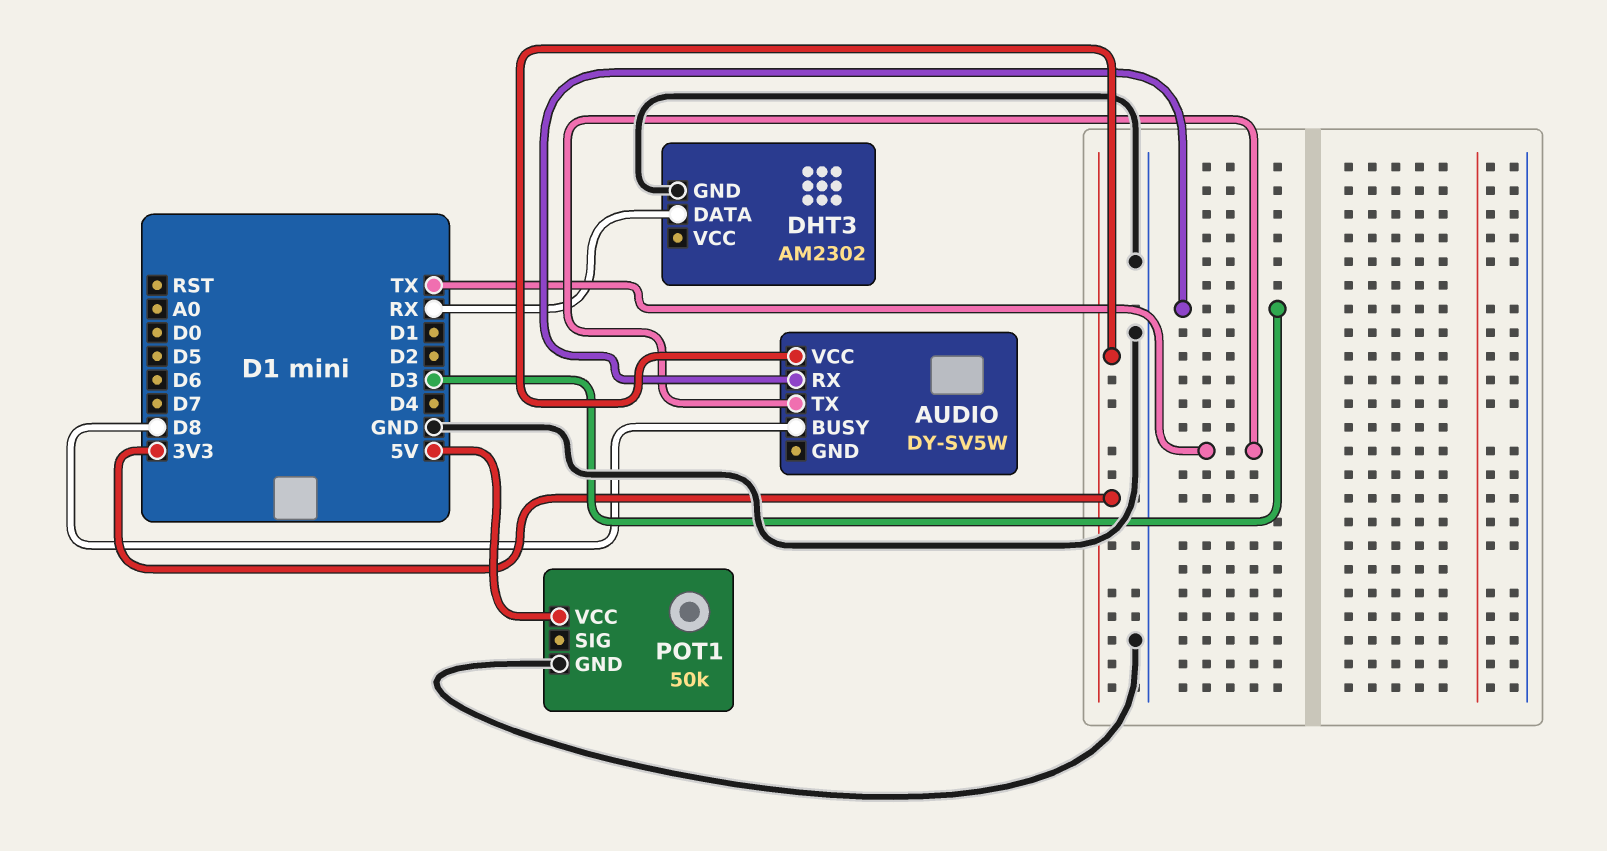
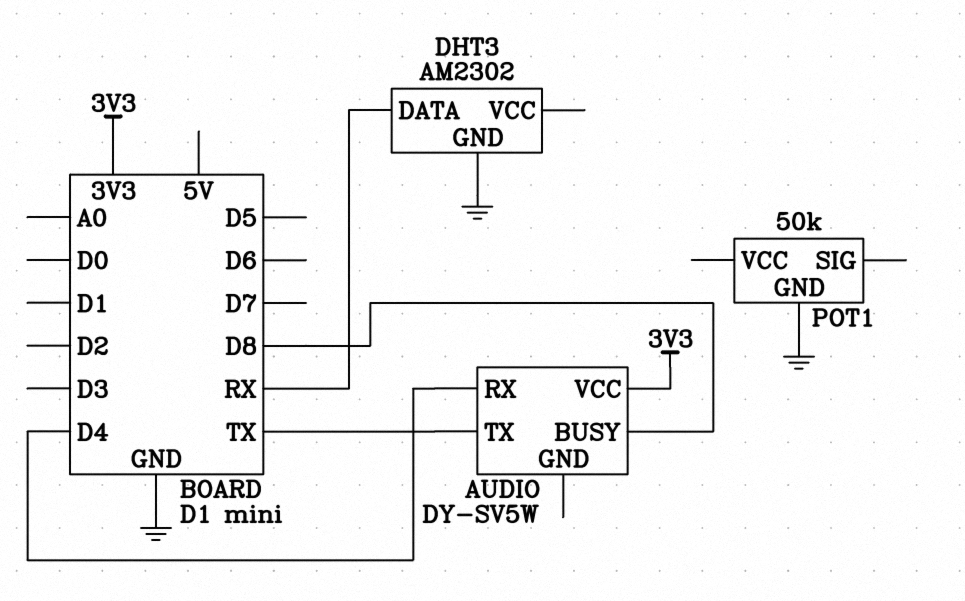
AUDIO pin RX: D3 -> D4
POT1 pin VCC: 5V -> none

